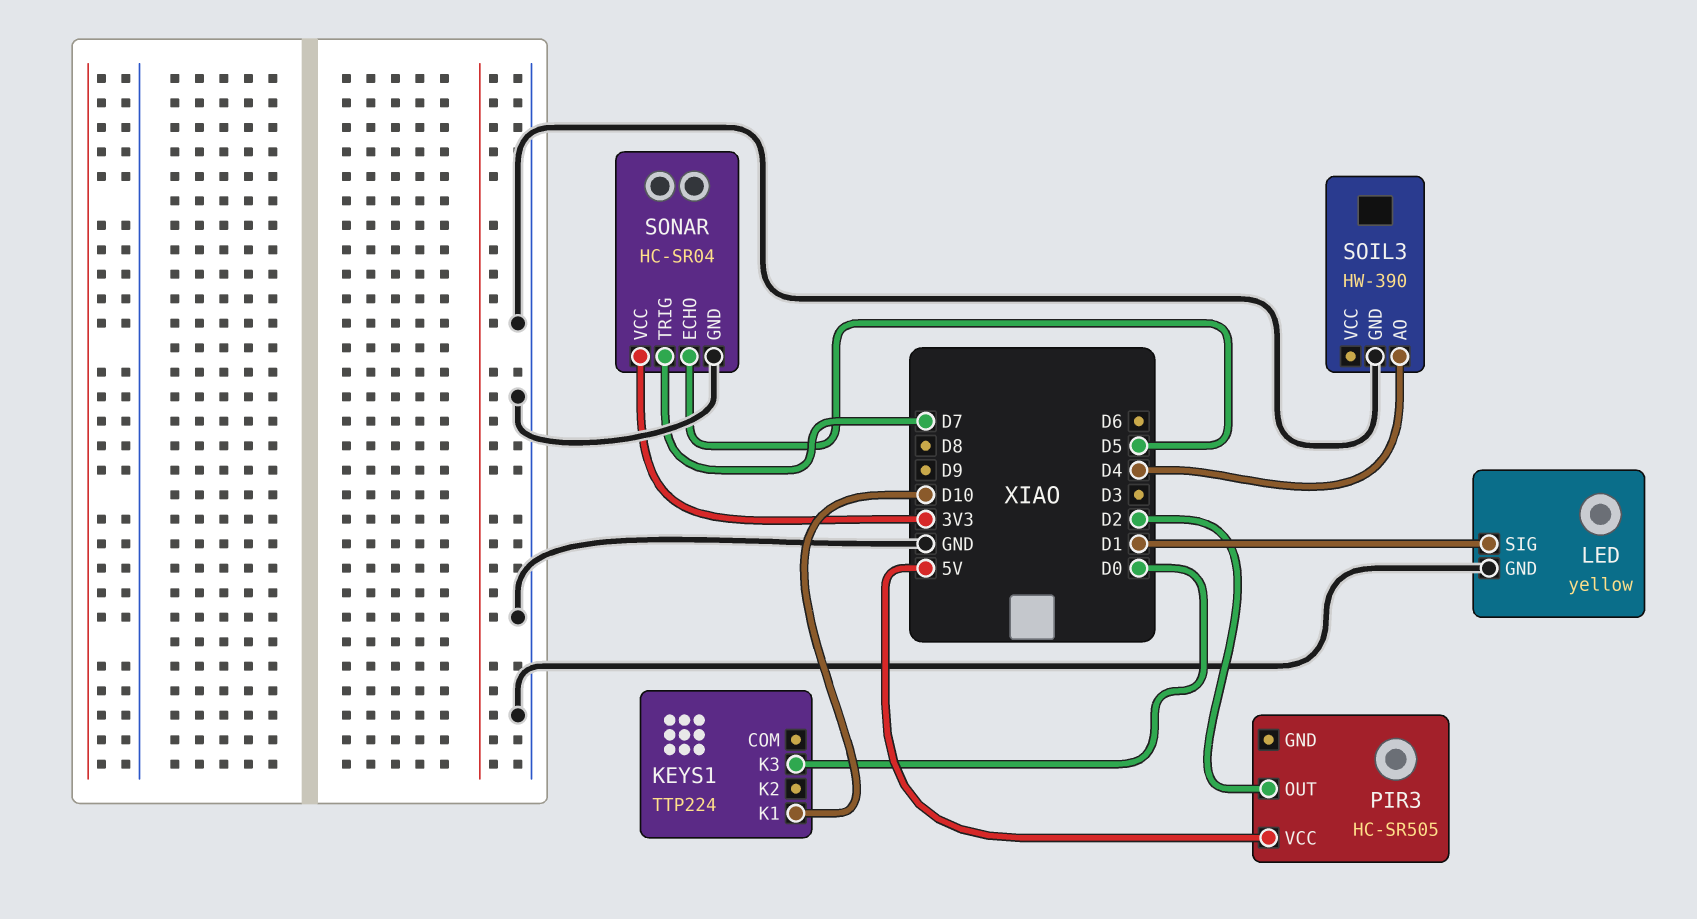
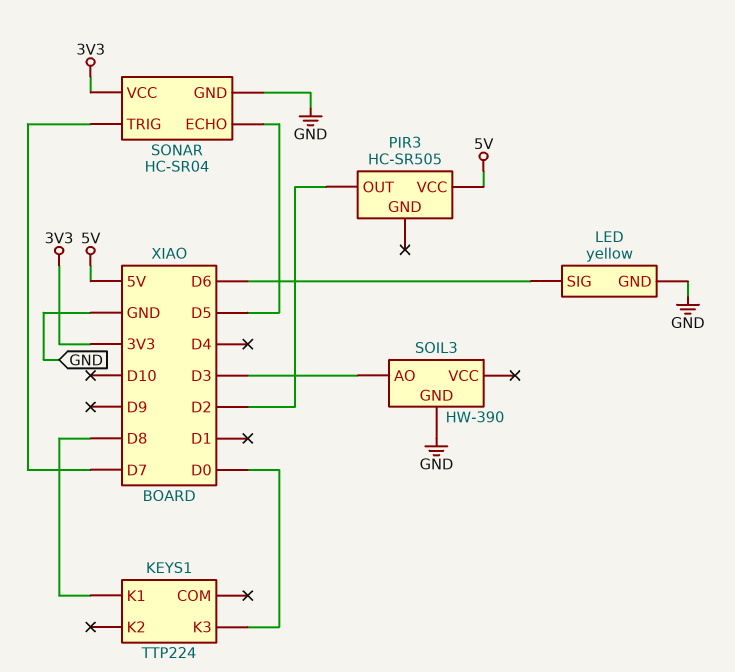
KEYS1 pin K1: D10 -> D8
LED pin SIG: D1 -> D6
SOIL3 pin AO: D4 -> D3

